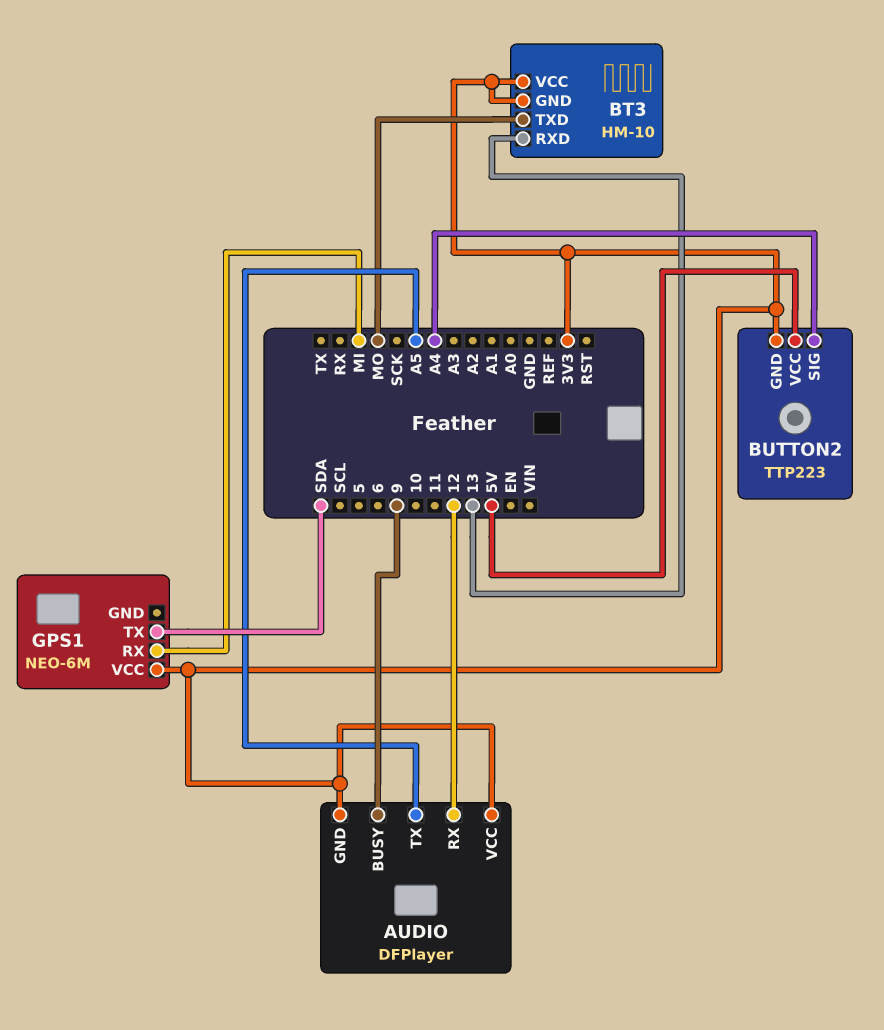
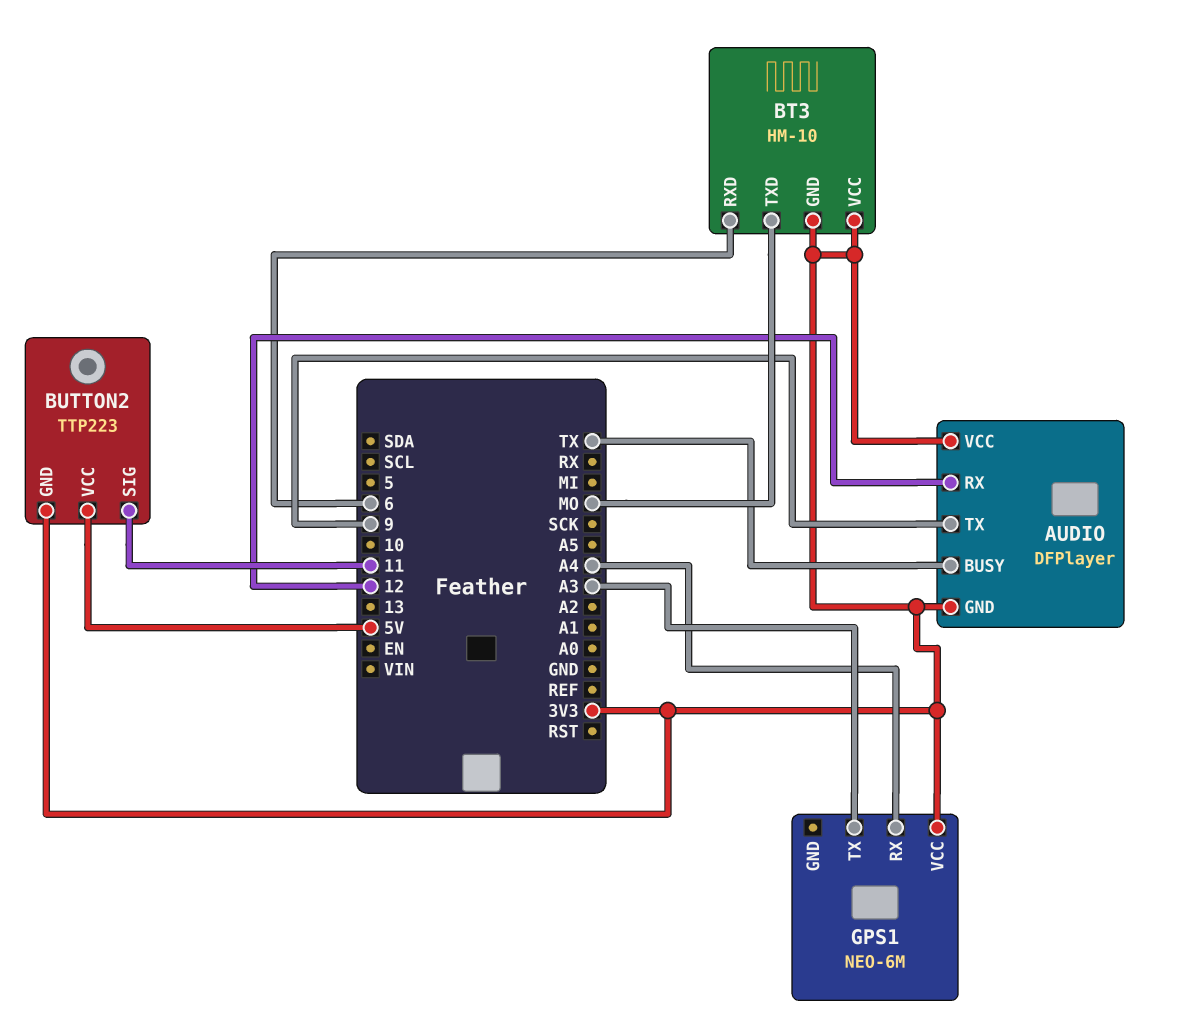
AUDIO pin BUSY: 9 -> TX
AUDIO pin TX: A5 -> 9
BT3 pin RXD: 13 -> 6
BUTTON2 pin SIG: A4 -> 11
GPS1 pin RX: MI -> A4
GPS1 pin TX: SDA -> A3

